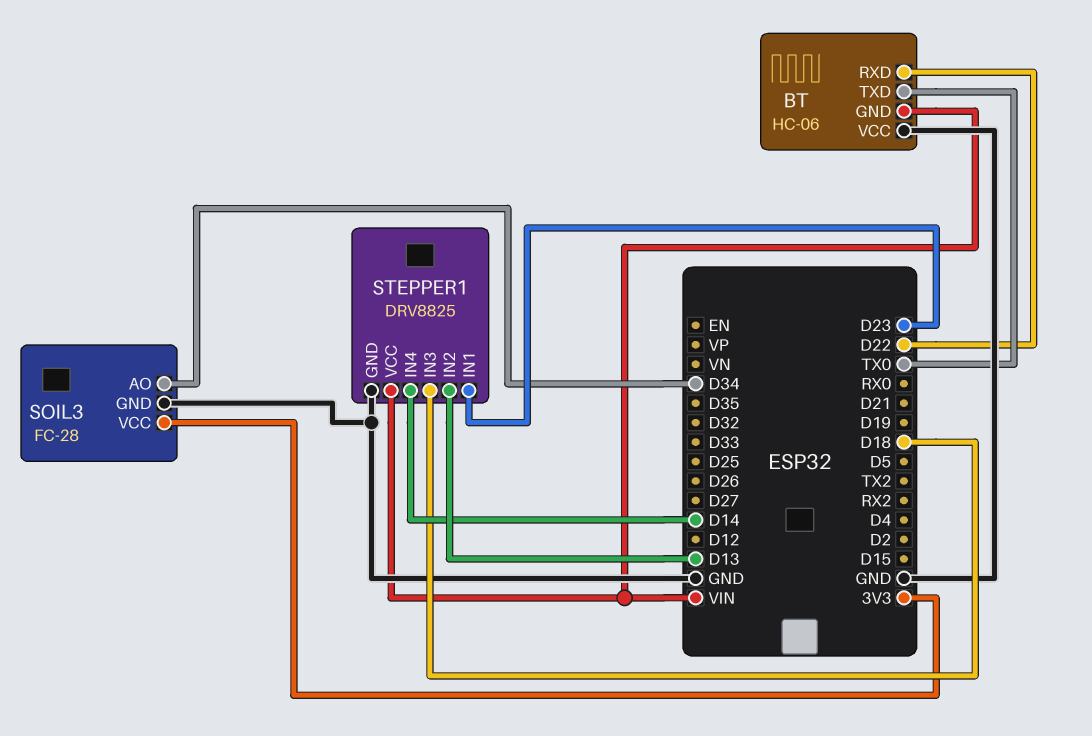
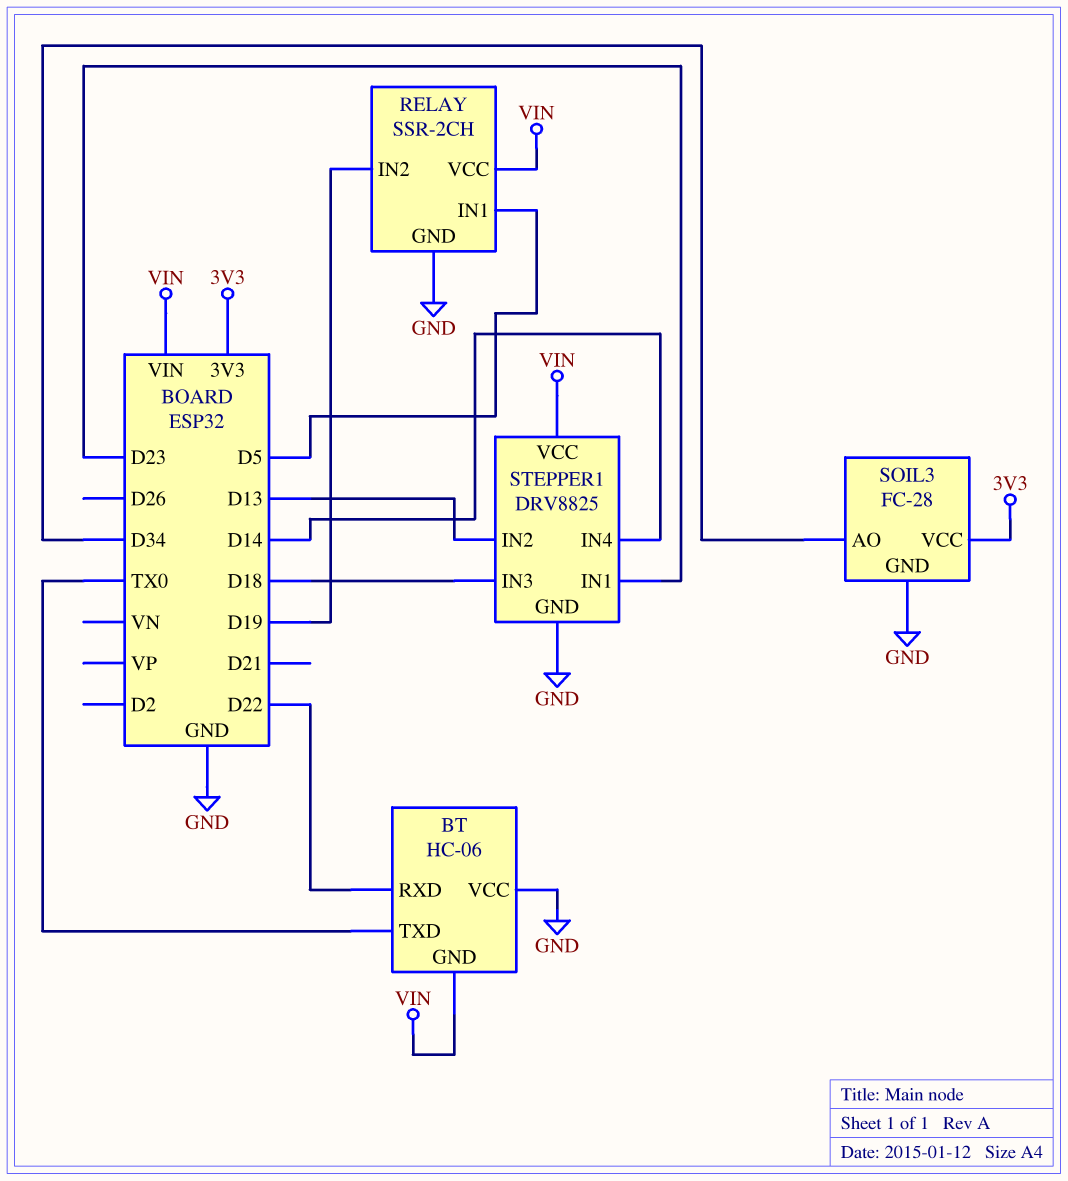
RELAY: none -> SSR-2CH
RELAY pin GND: none -> GND
RELAY pin IN1: none -> D5
RELAY pin IN2: none -> D19
RELAY pin VCC: none -> VIN

